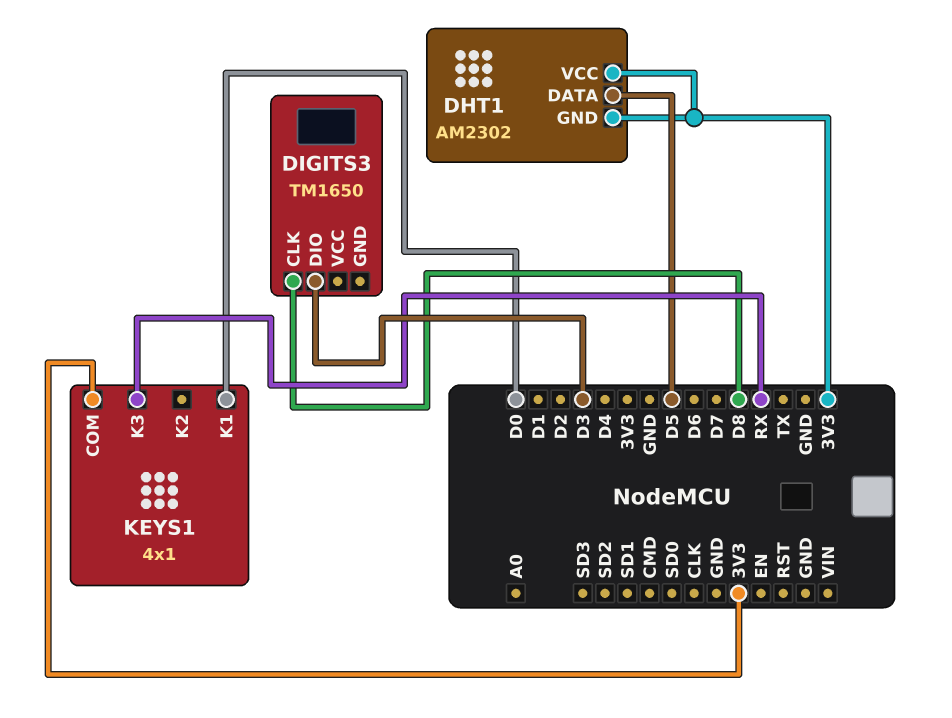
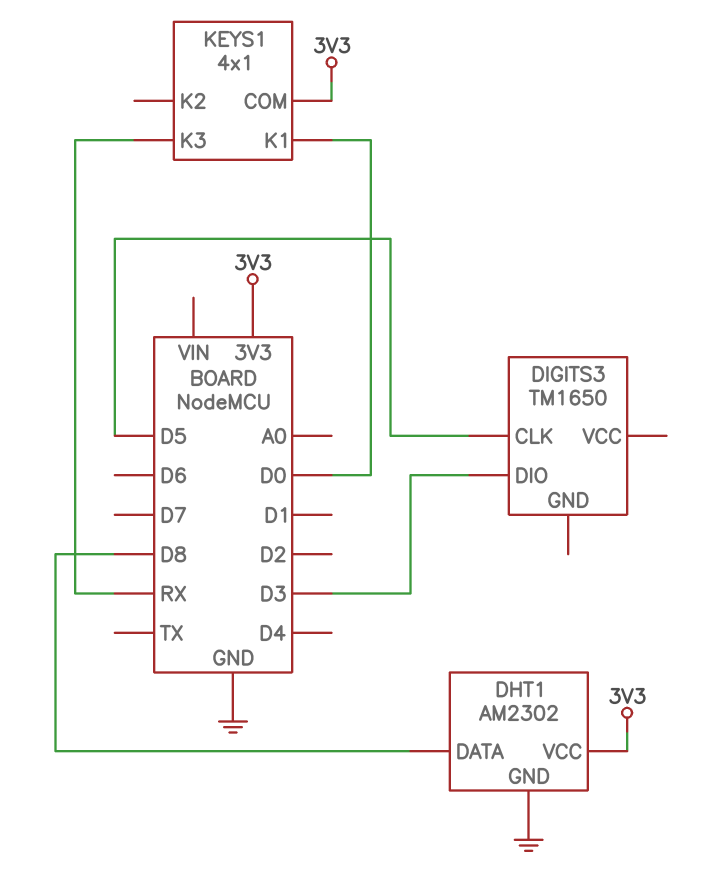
DHT1 pin DATA: D5 -> D8
DHT1 pin GND: 3V3 -> GND
DIGITS3 pin CLK: D8 -> D5

